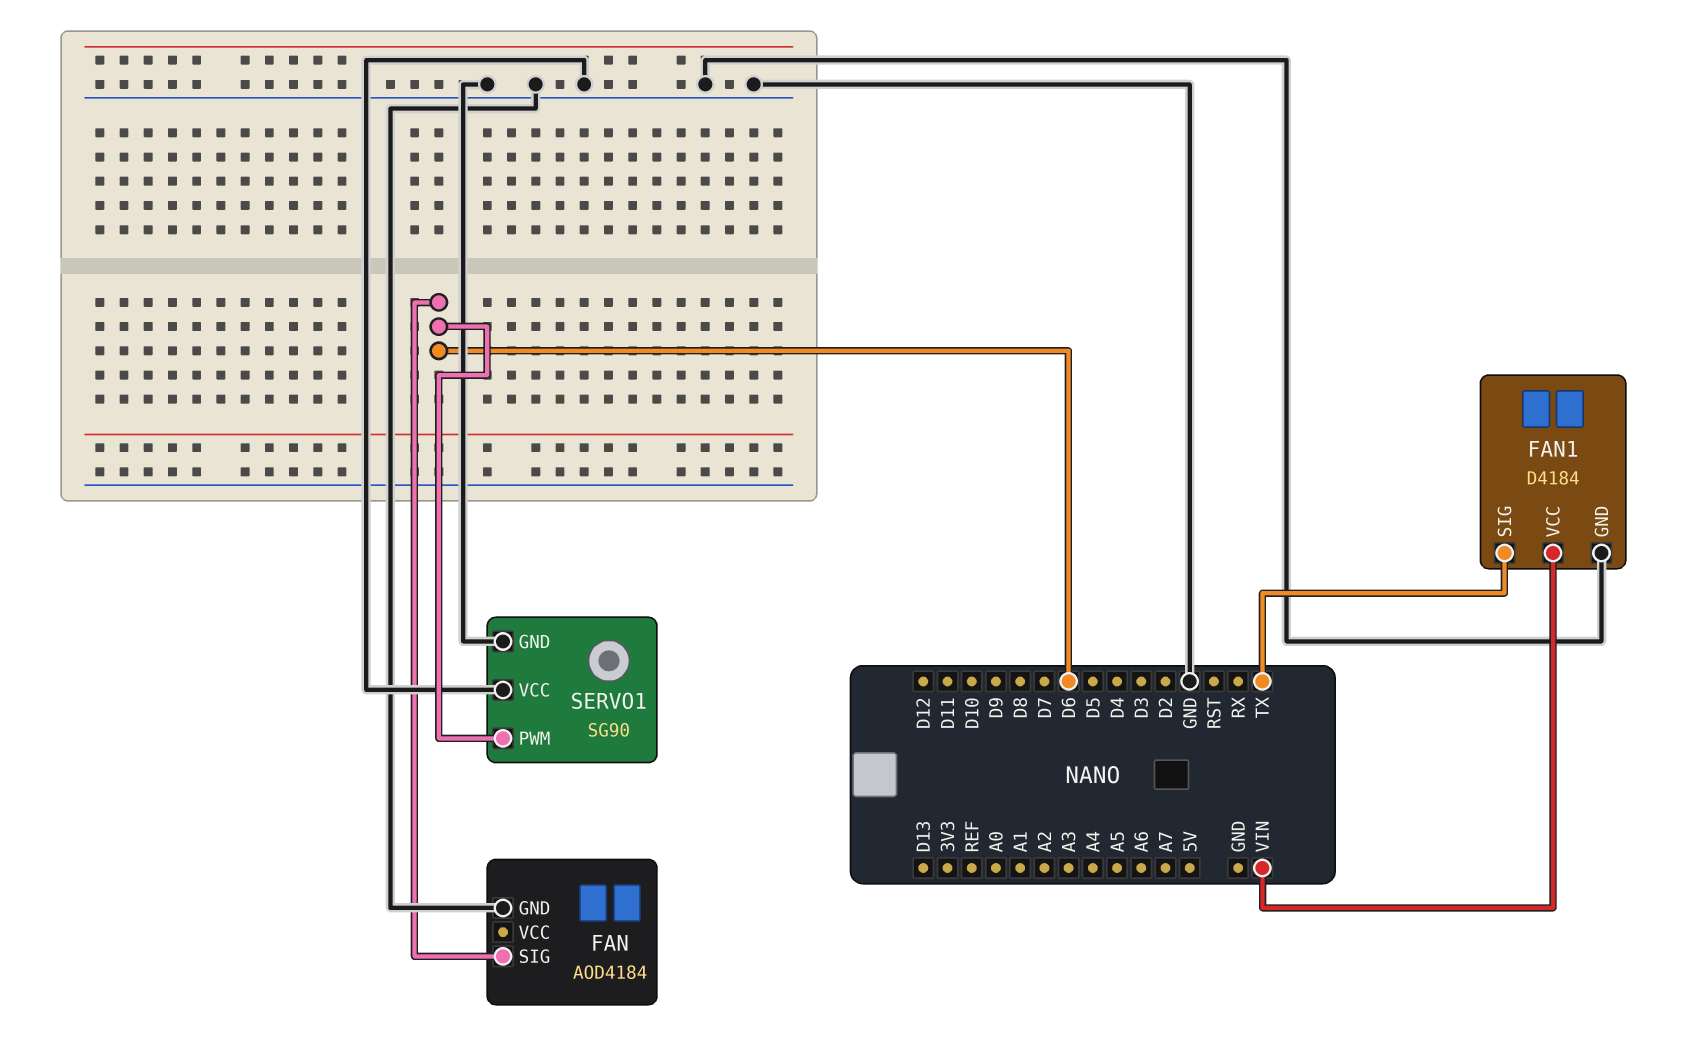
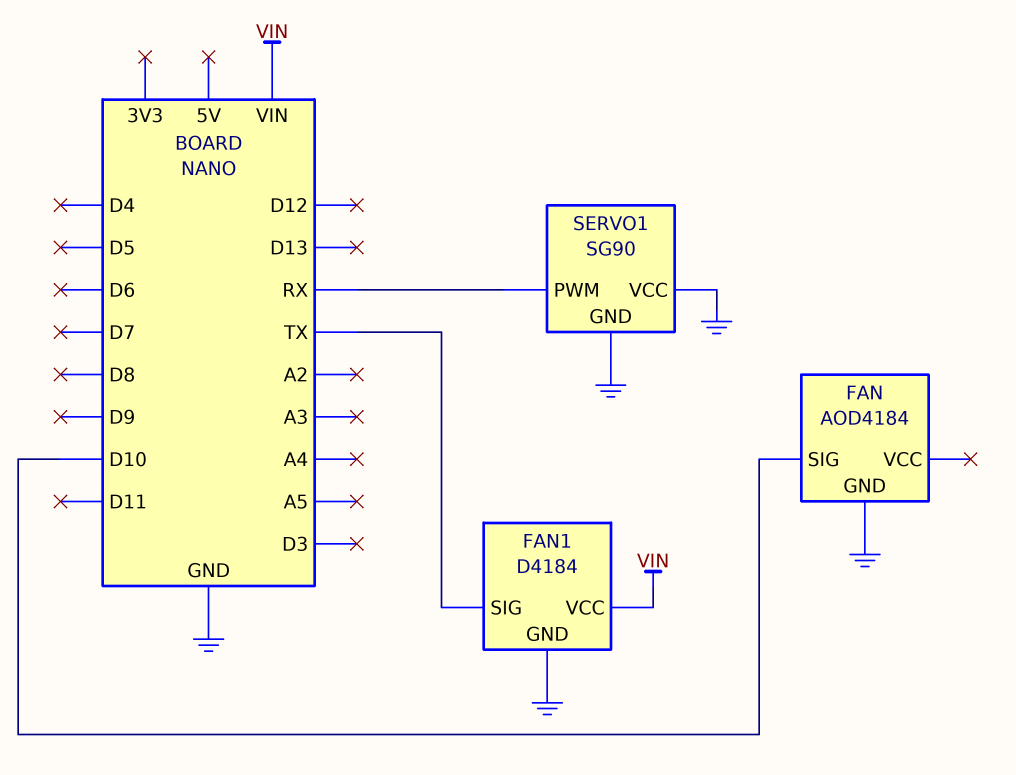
FAN pin SIG: D6 -> D10
SERVO1 pin PWM: D6 -> RX

